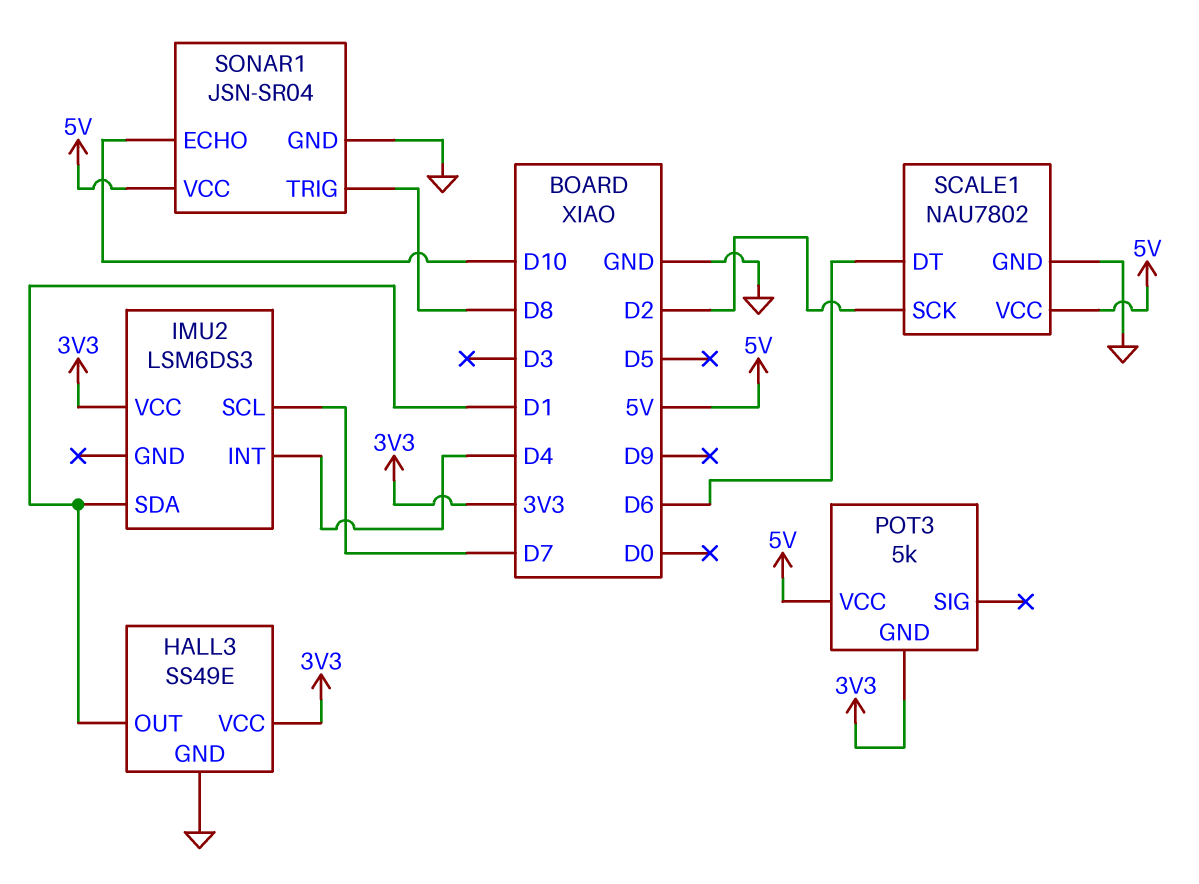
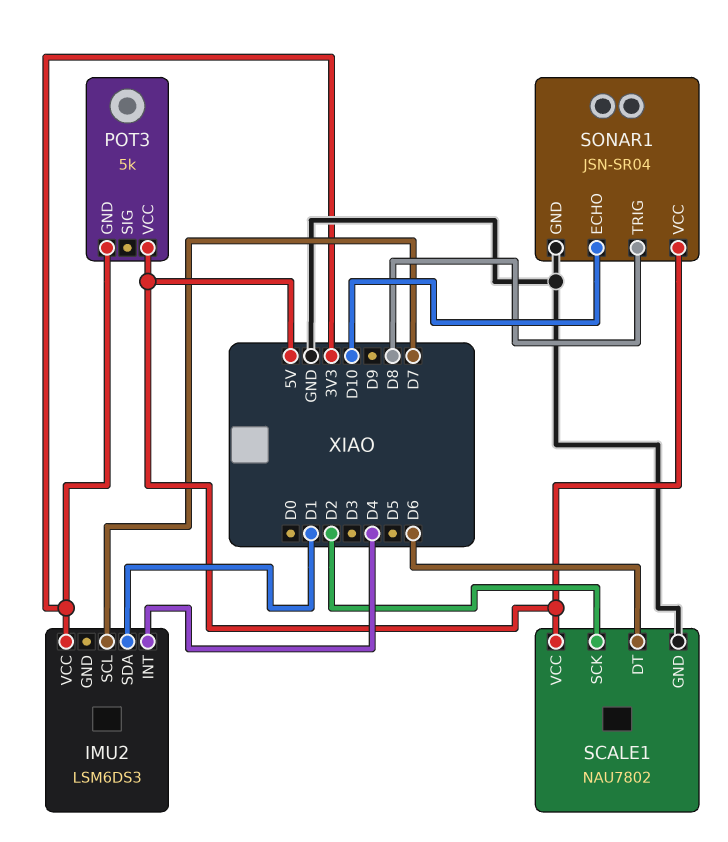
HALL3: SS49E -> none
HALL3 pin GND: GND -> none
HALL3 pin OUT: D1 -> none
HALL3 pin VCC: 3V3 -> none

